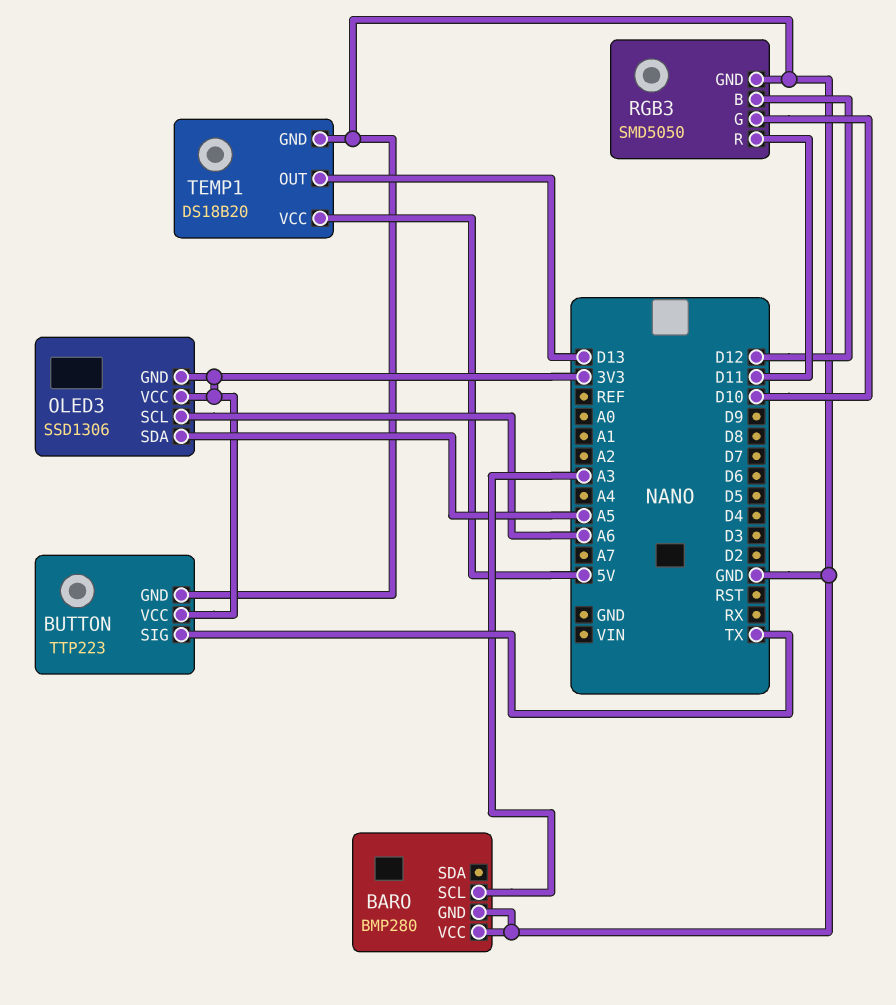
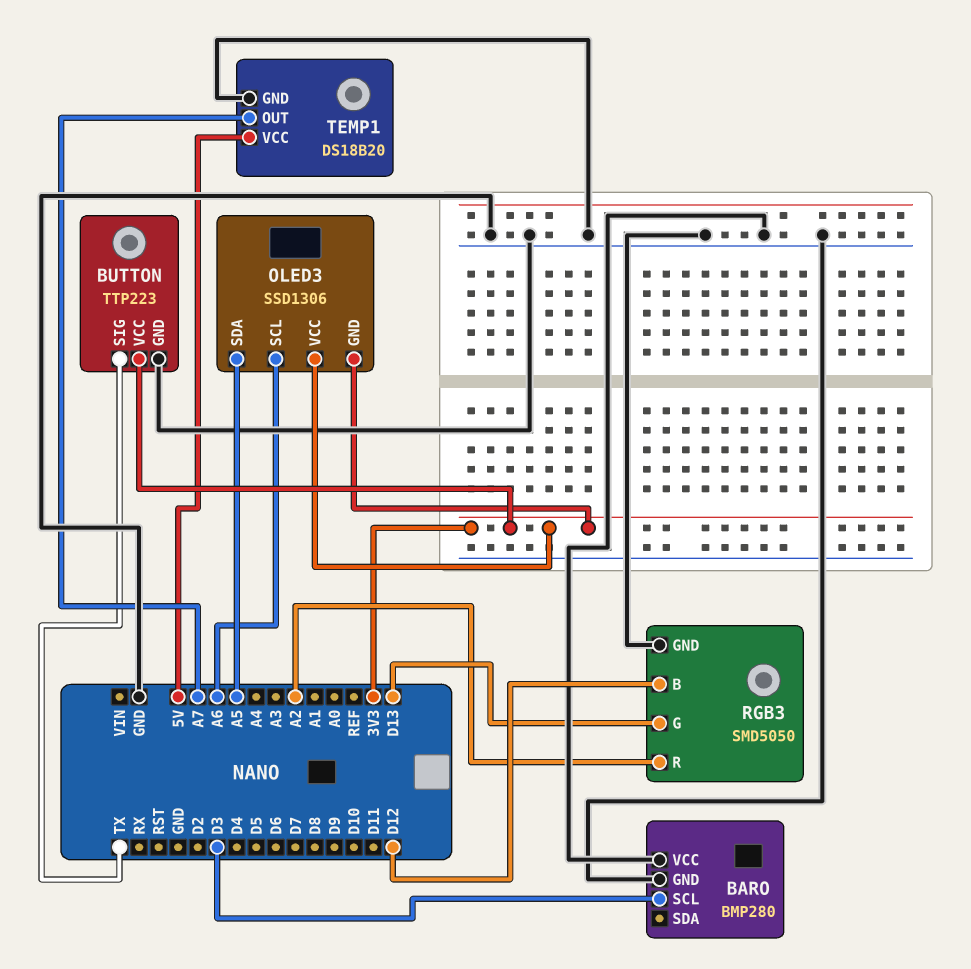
BARO pin SCL: A3 -> D3
RGB3 pin G: D10 -> D13
RGB3 pin R: D11 -> A2
TEMP1 pin OUT: D13 -> A7

